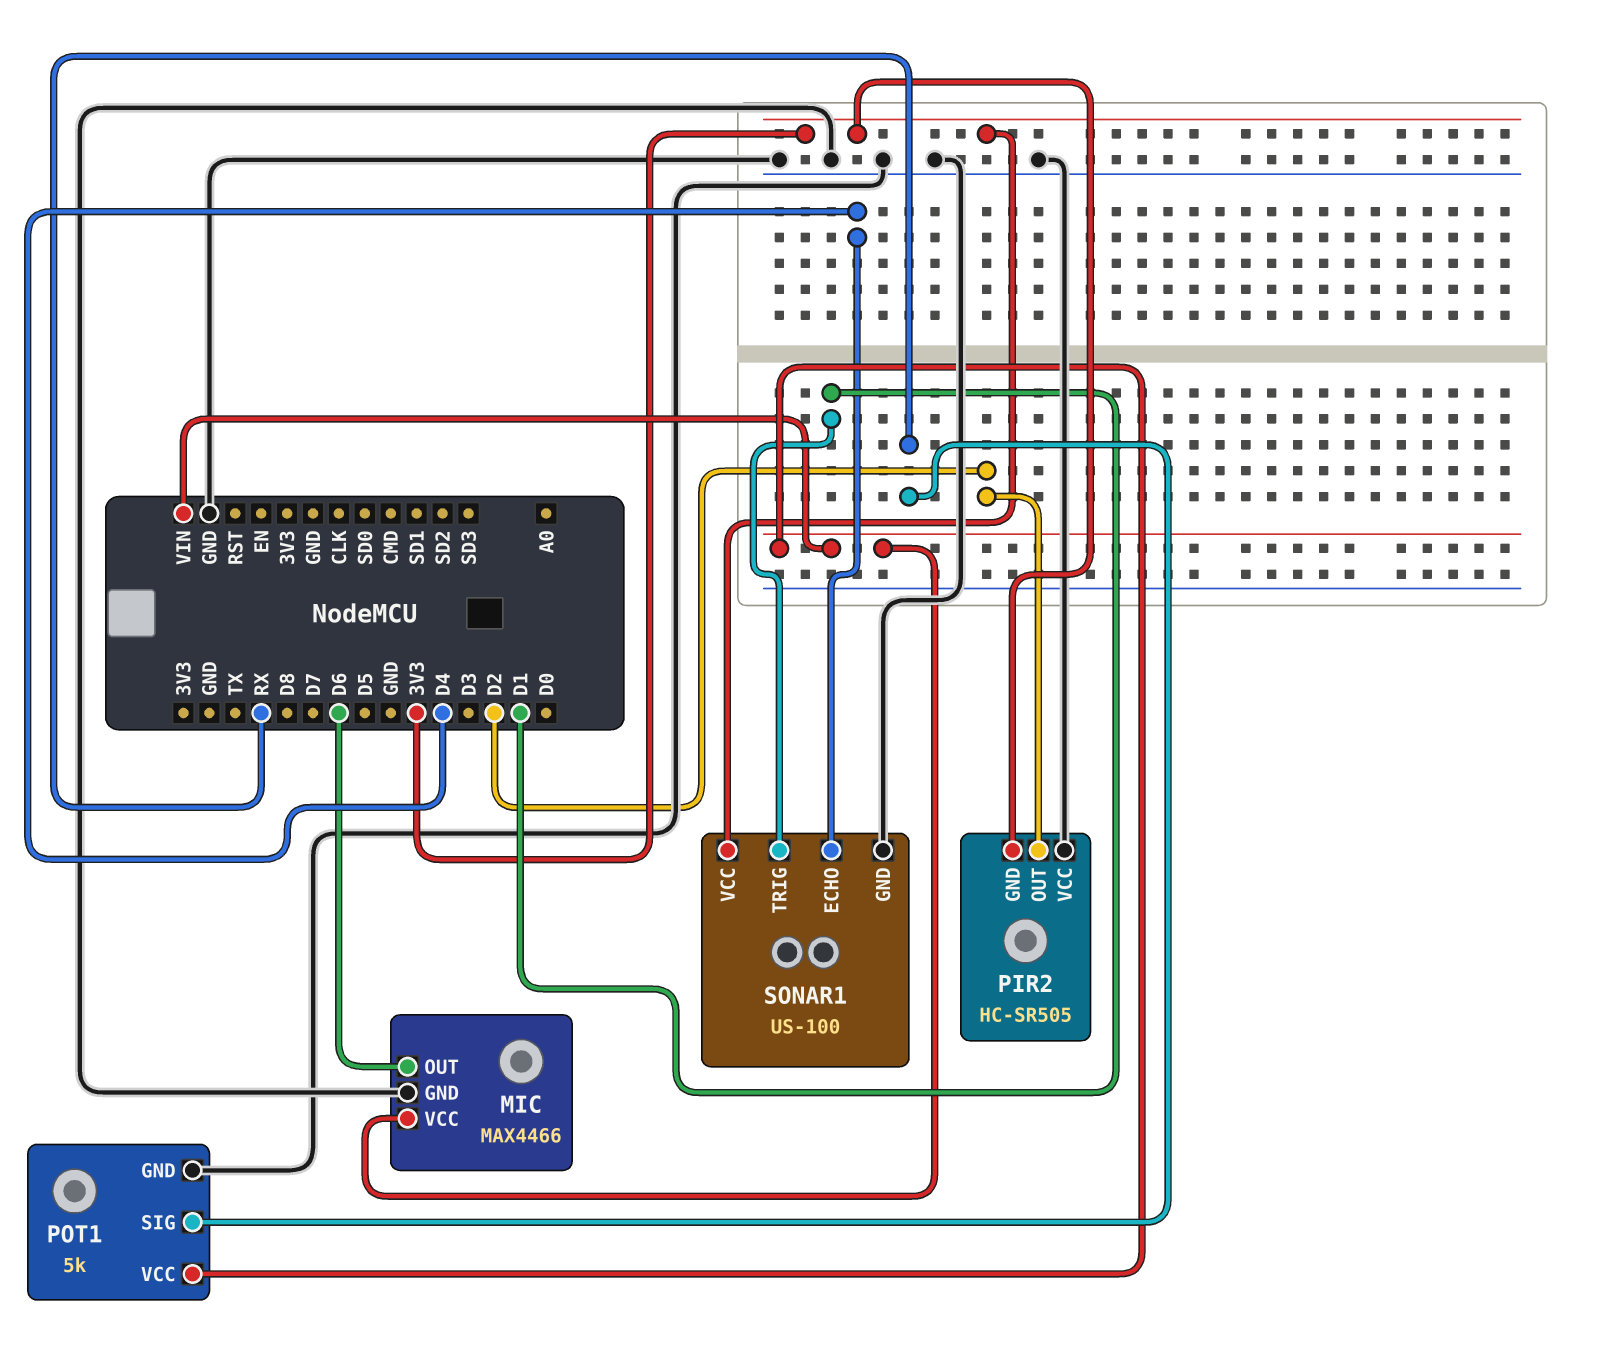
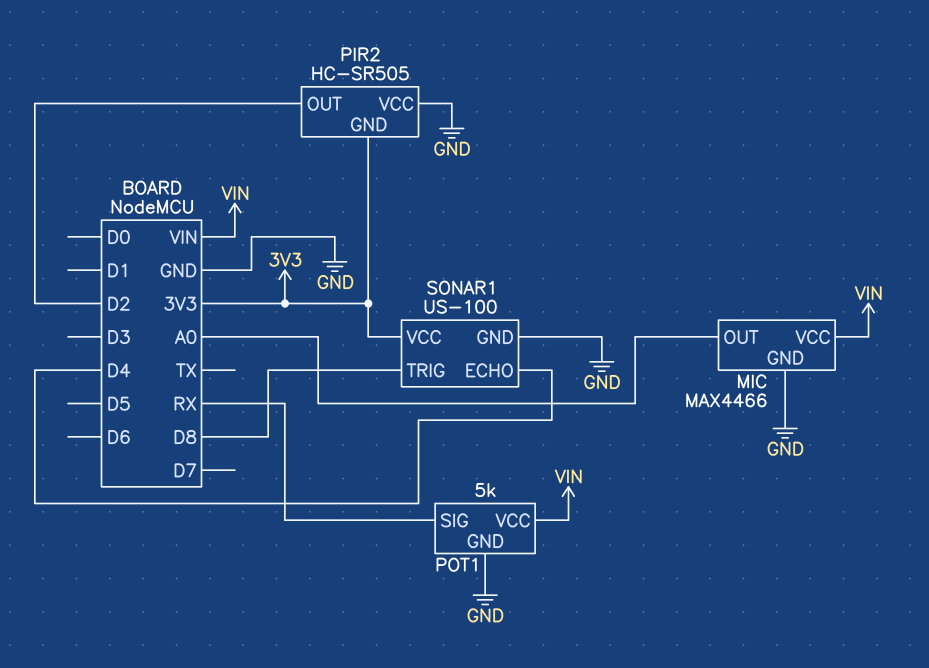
MIC pin OUT: D6 -> A0
SONAR1 pin TRIG: D1 -> D8

